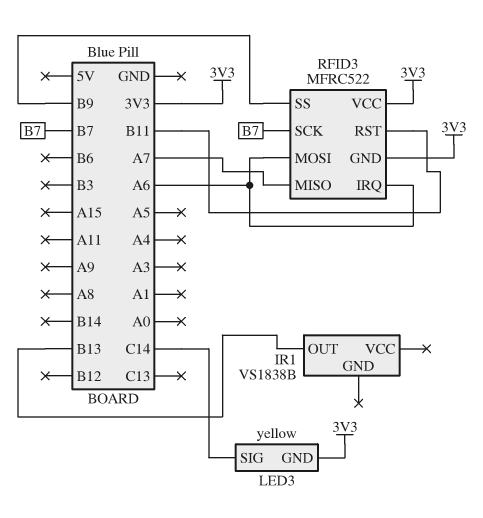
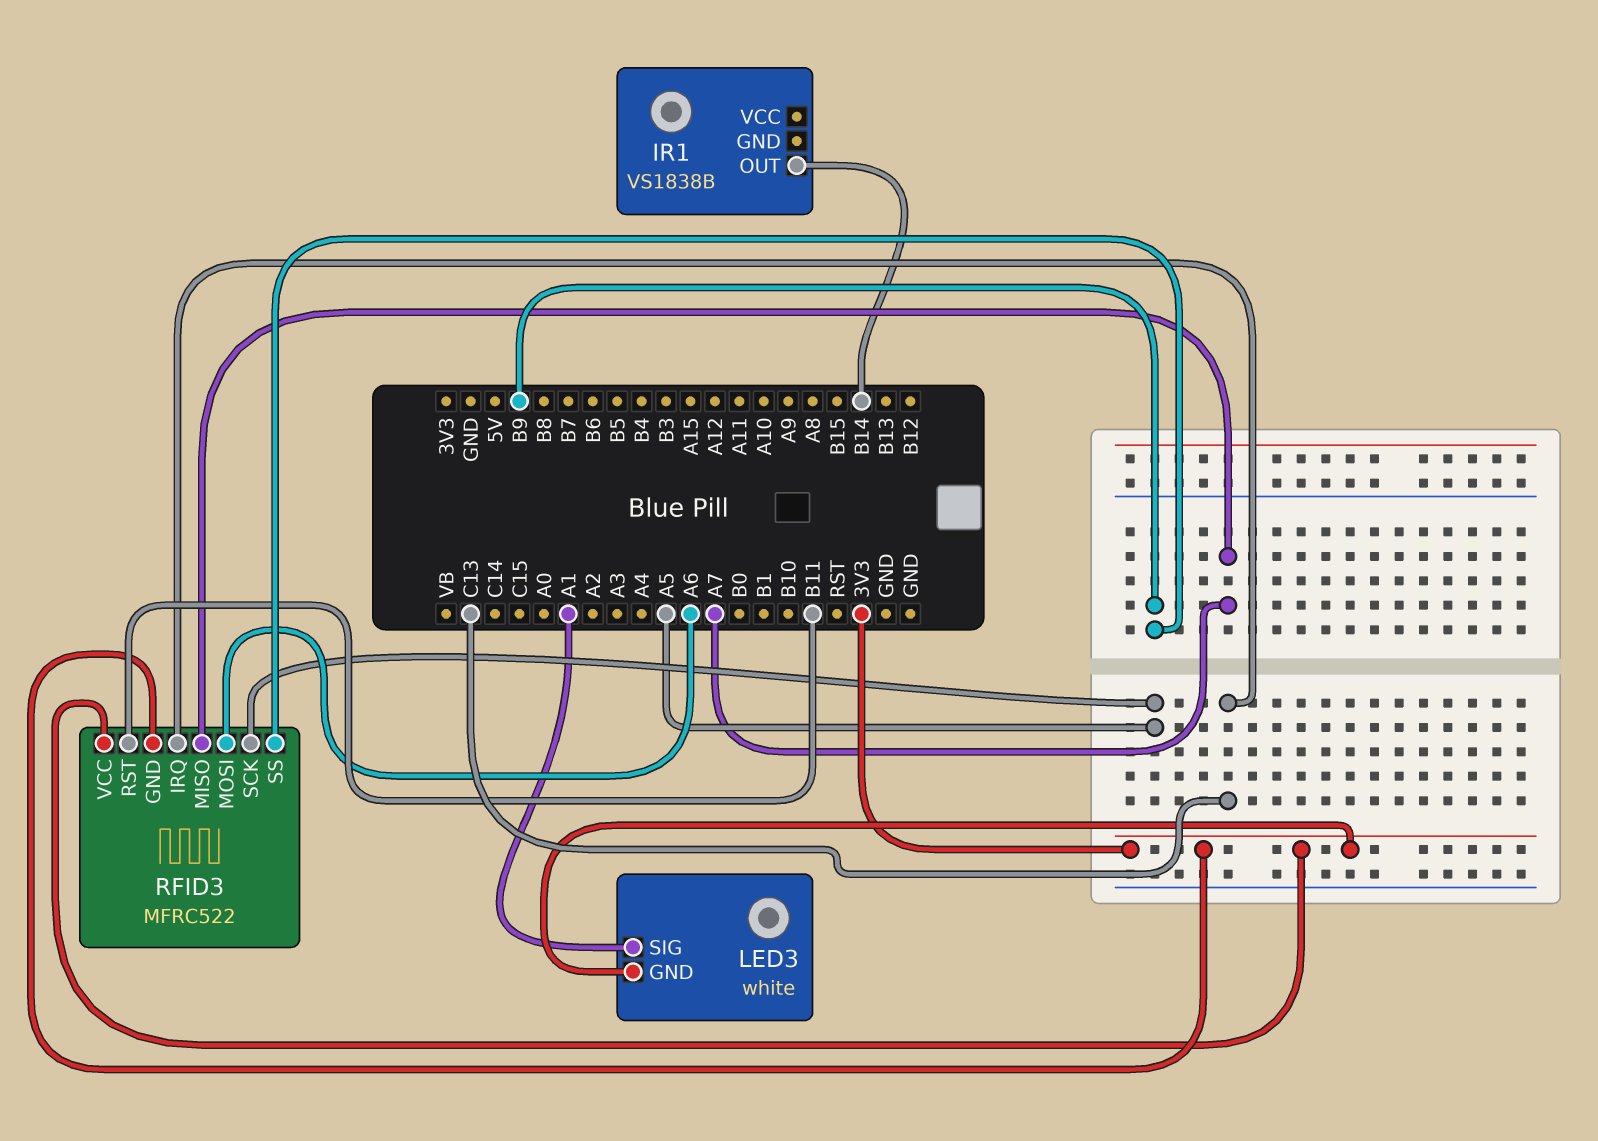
IR1 pin OUT: B13 -> B14
LED3: yellow -> white
LED3 pin SIG: C14 -> A1
RFID3 pin IRQ: A6 -> C13
RFID3 pin SCK: B7 -> A5

